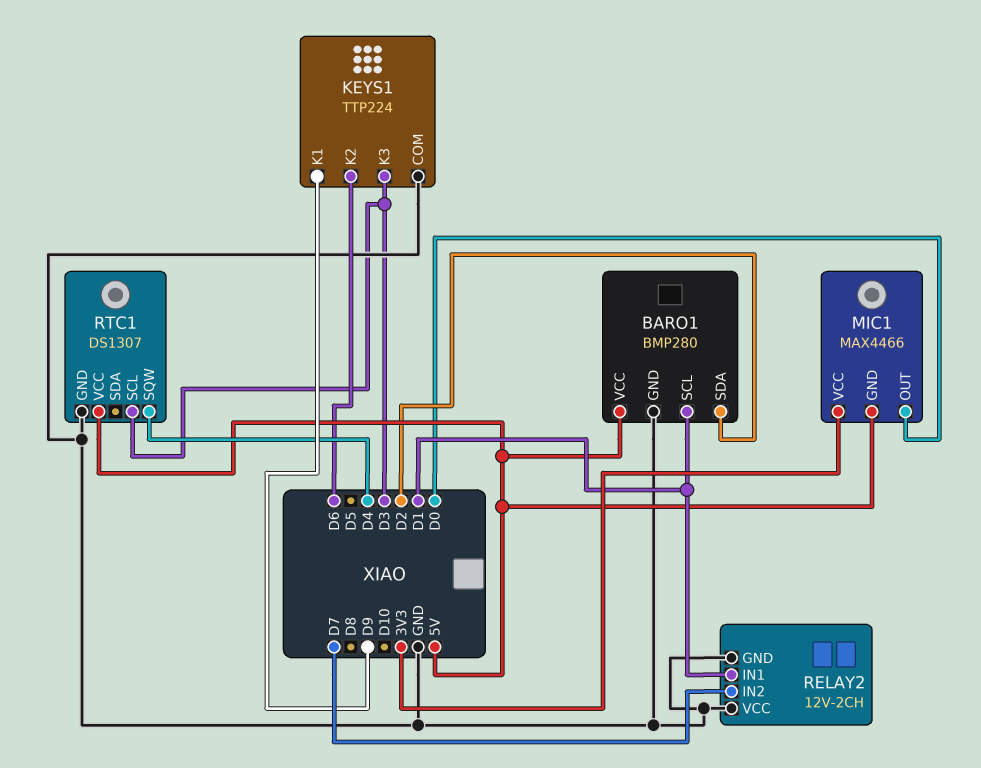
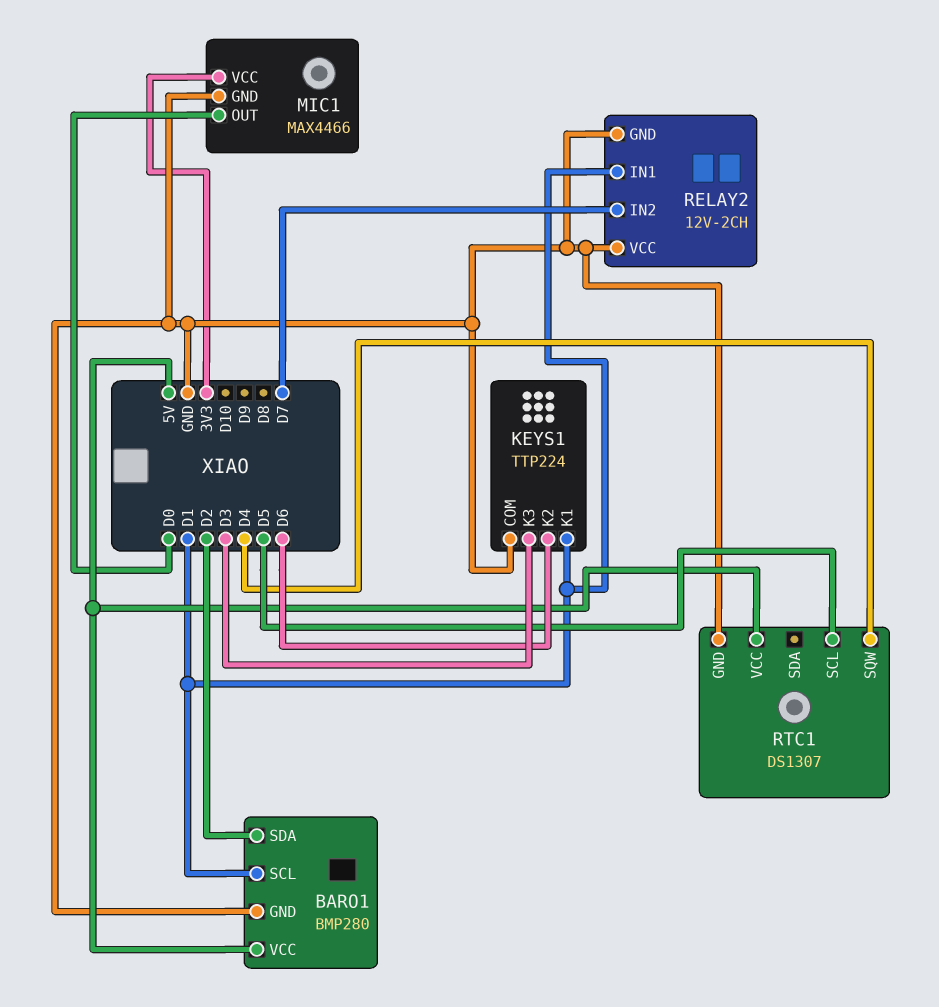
KEYS1 pin K1: D9 -> D1
MIC1 pin GND: 5V -> GND
RTC1 pin SCL: D3 -> D5

